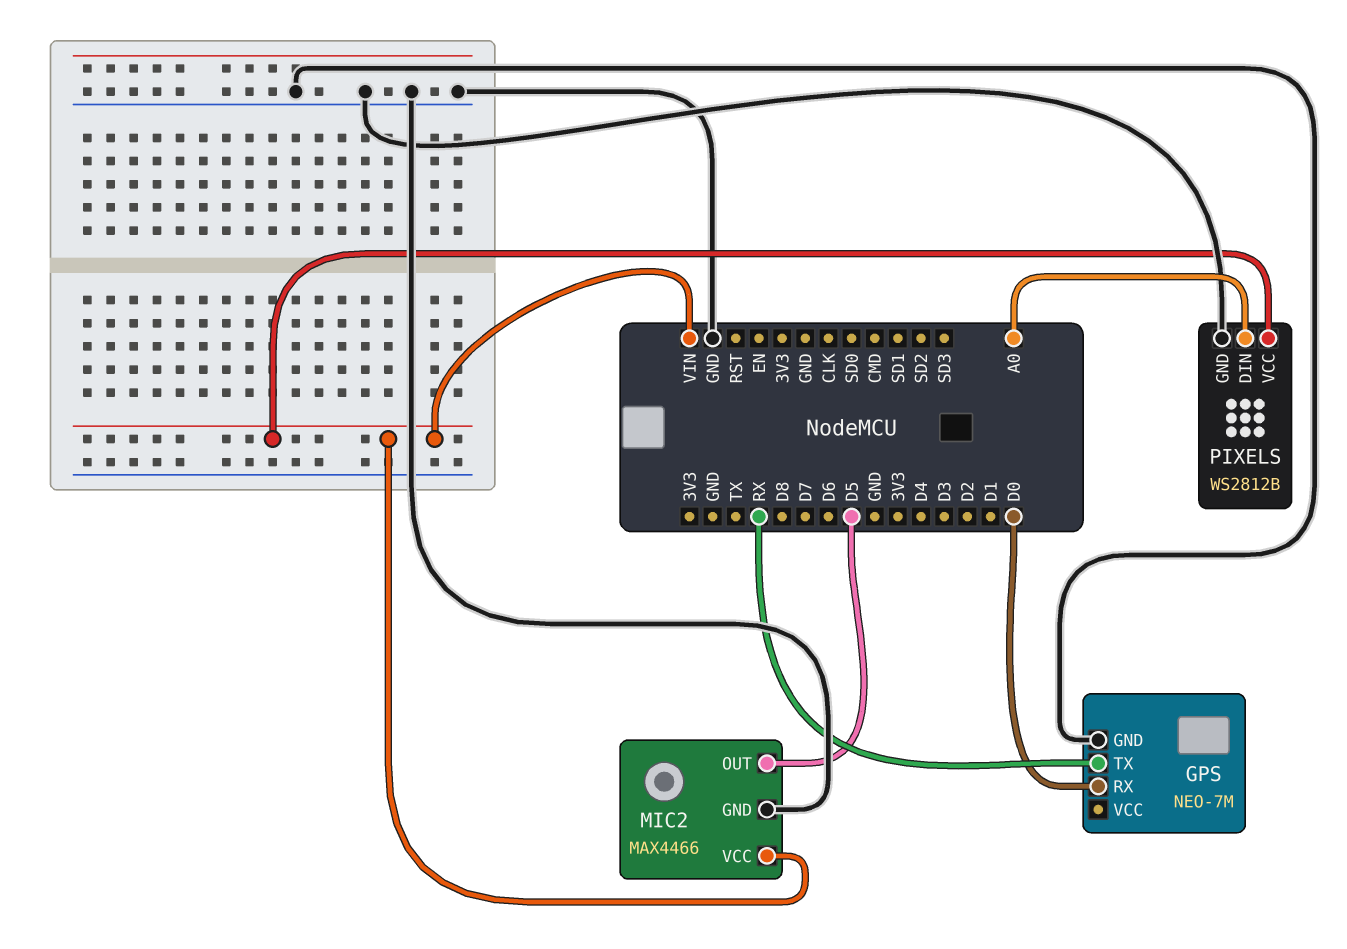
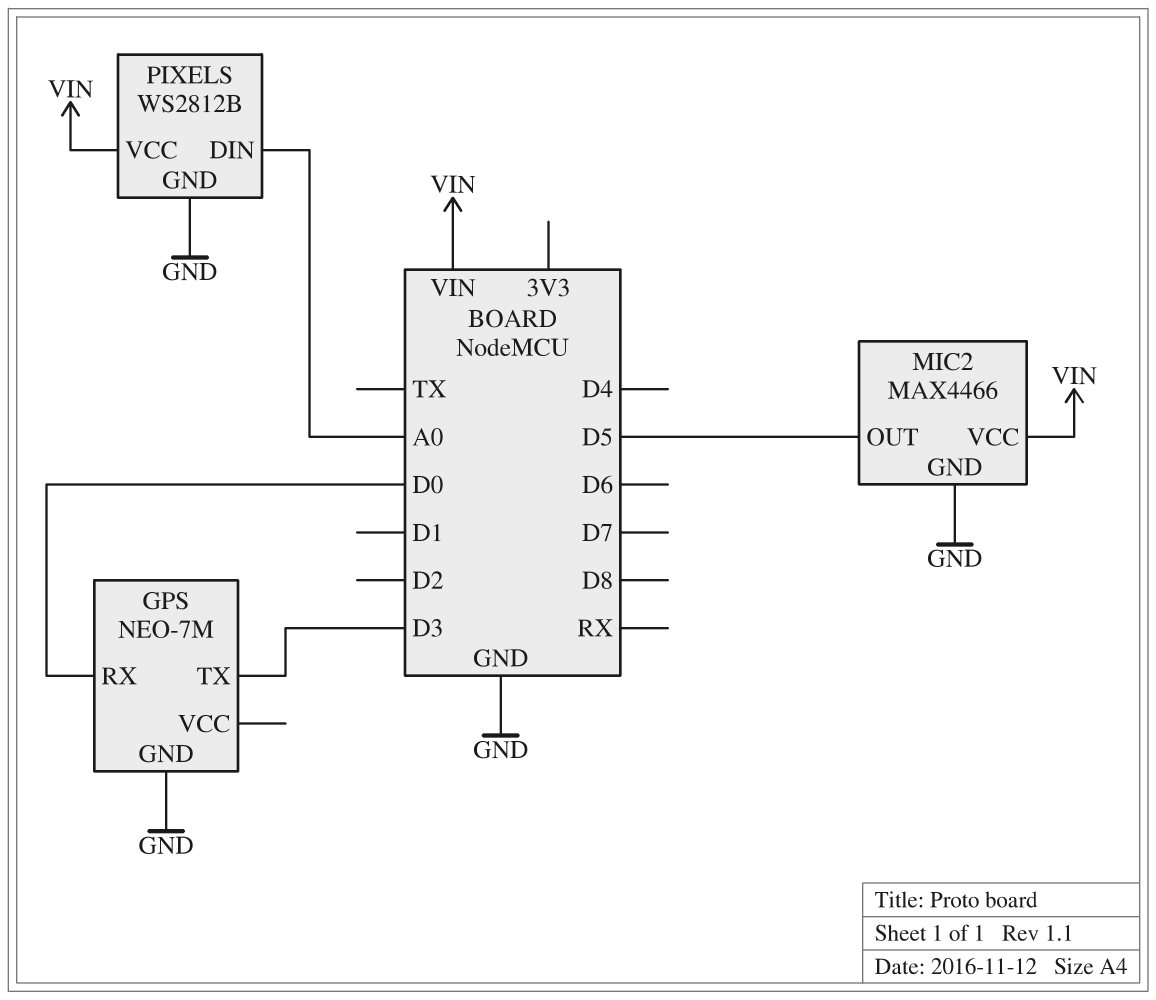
GPS pin TX: RX -> D3

